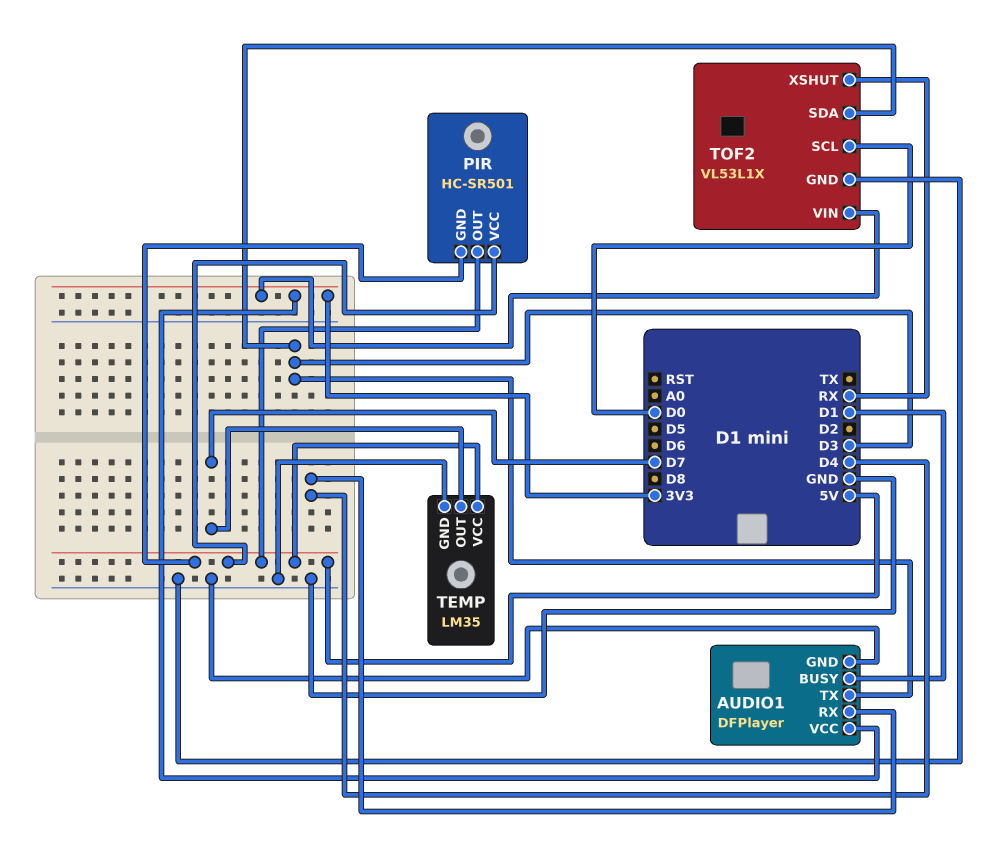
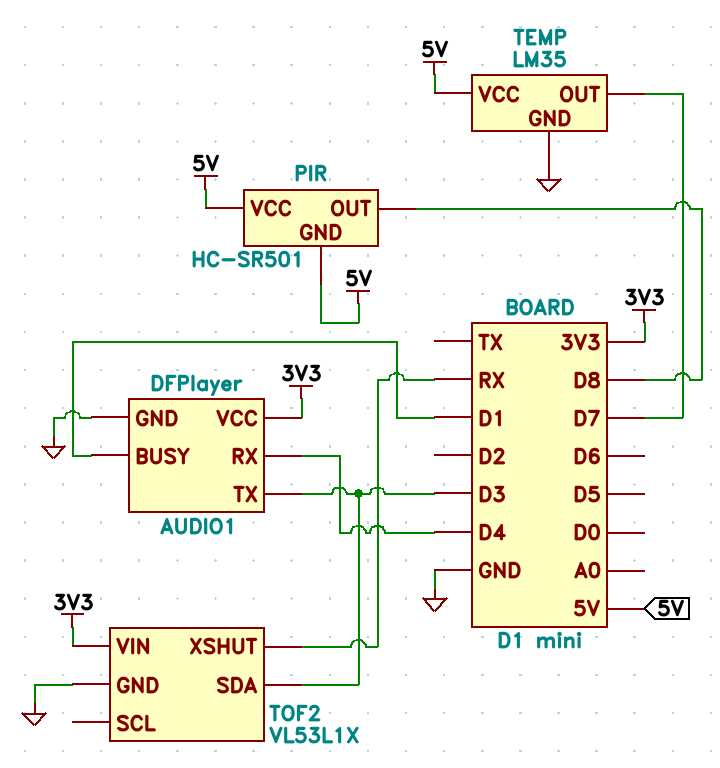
PIR pin OUT: 5V -> D8
TOF2 pin SCL: D0 -> none

